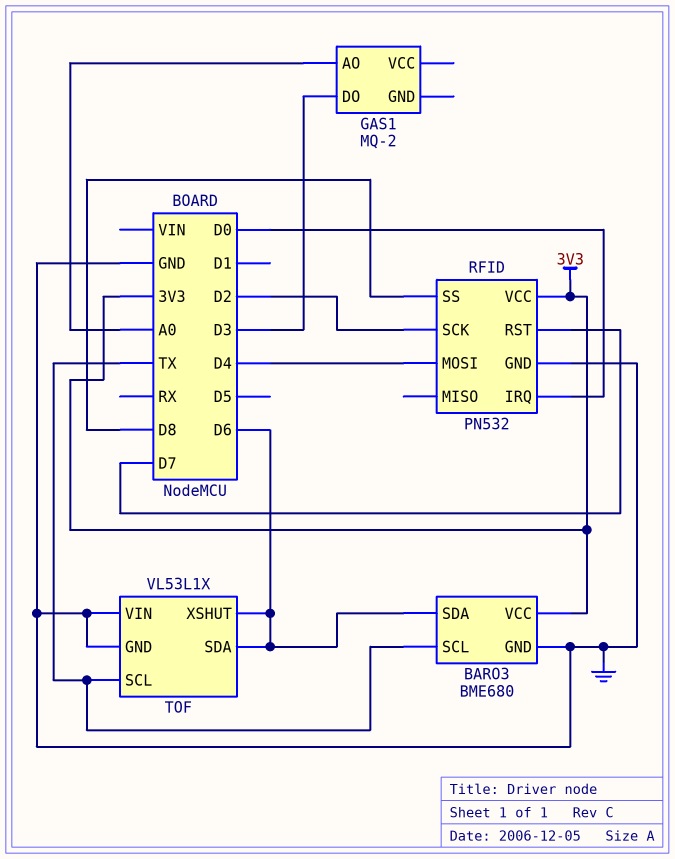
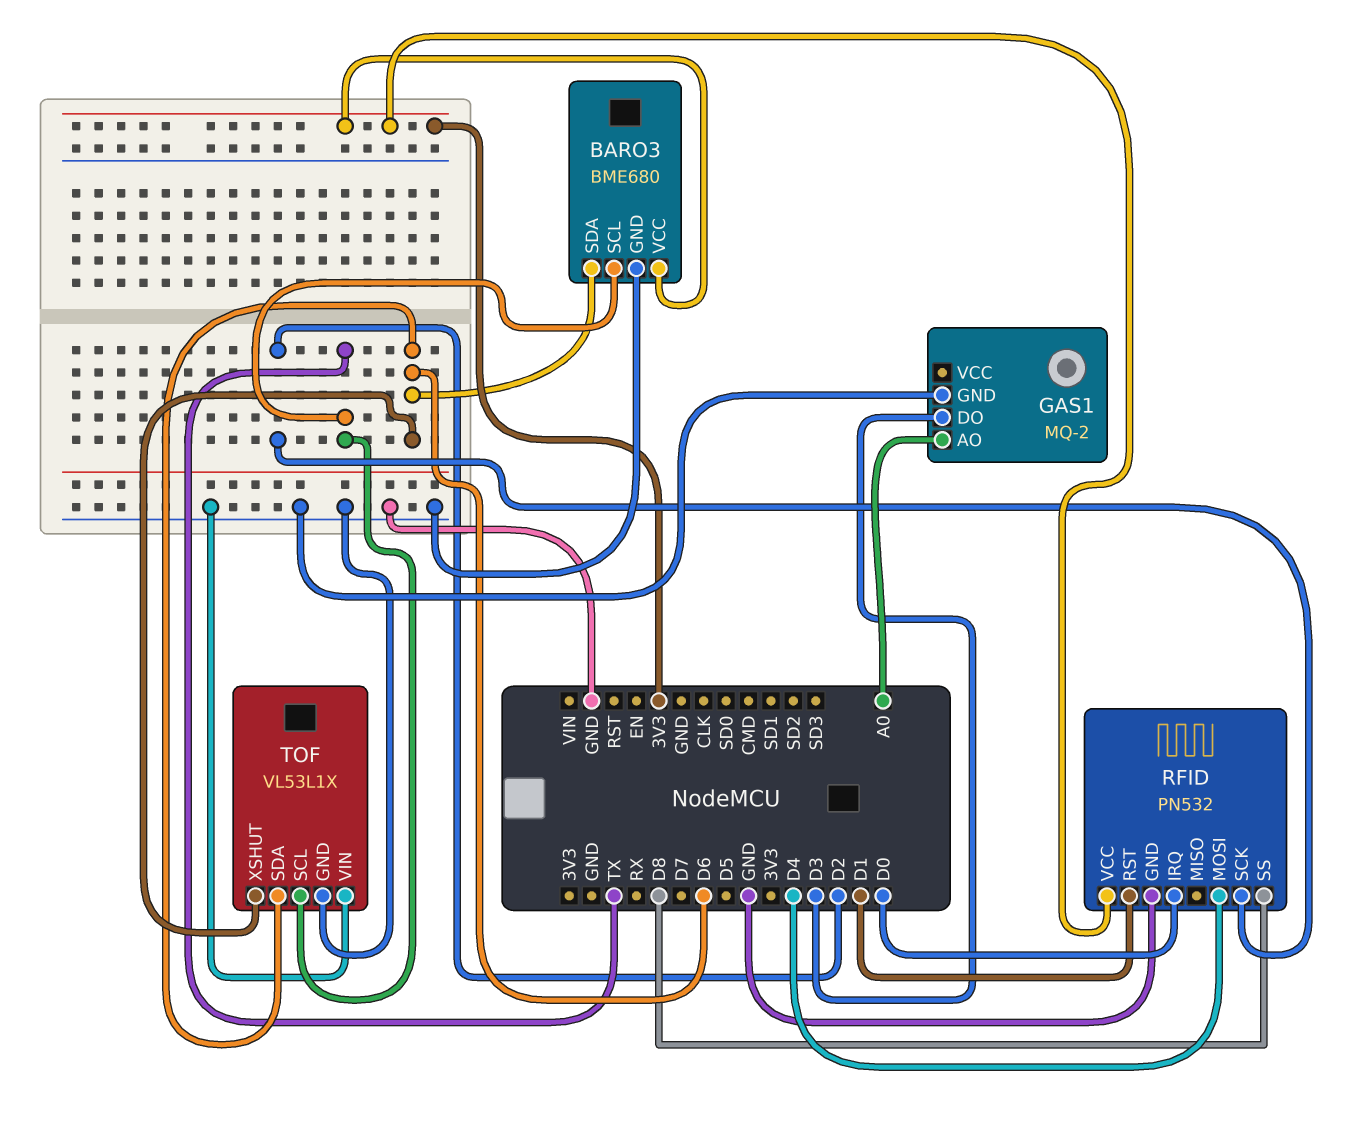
GAS1 pin GND: none -> GND
RFID pin RST: D7 -> D1

